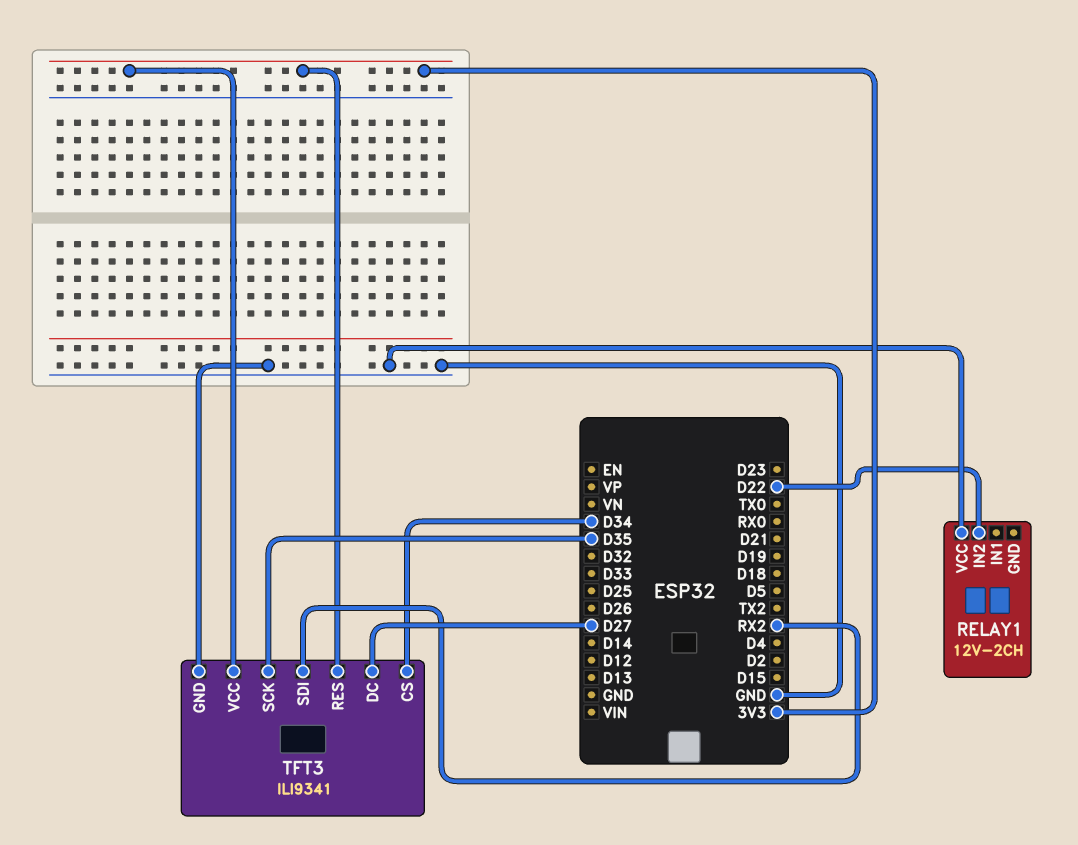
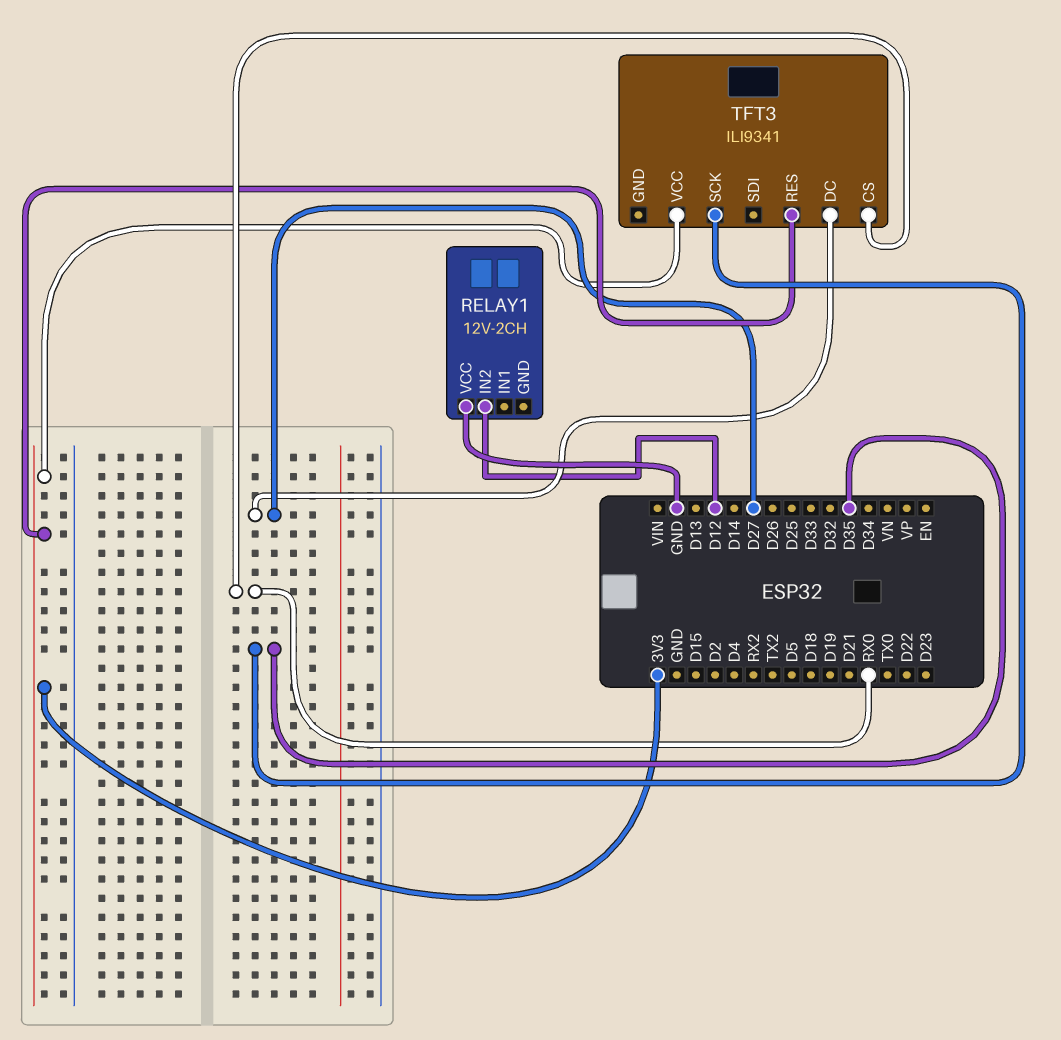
RELAY1 pin IN2: D22 -> D12
TFT3 pin CS: D34 -> RX0
TFT3 pin GND: GND -> none
TFT3 pin SDI: RX2 -> none

